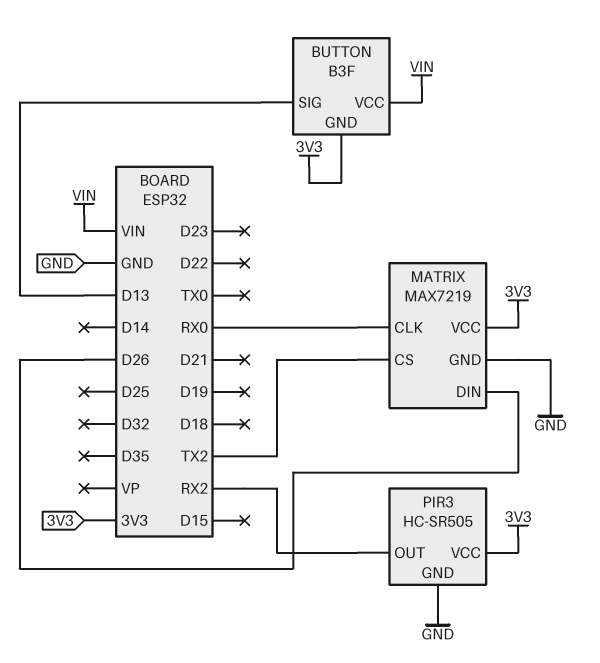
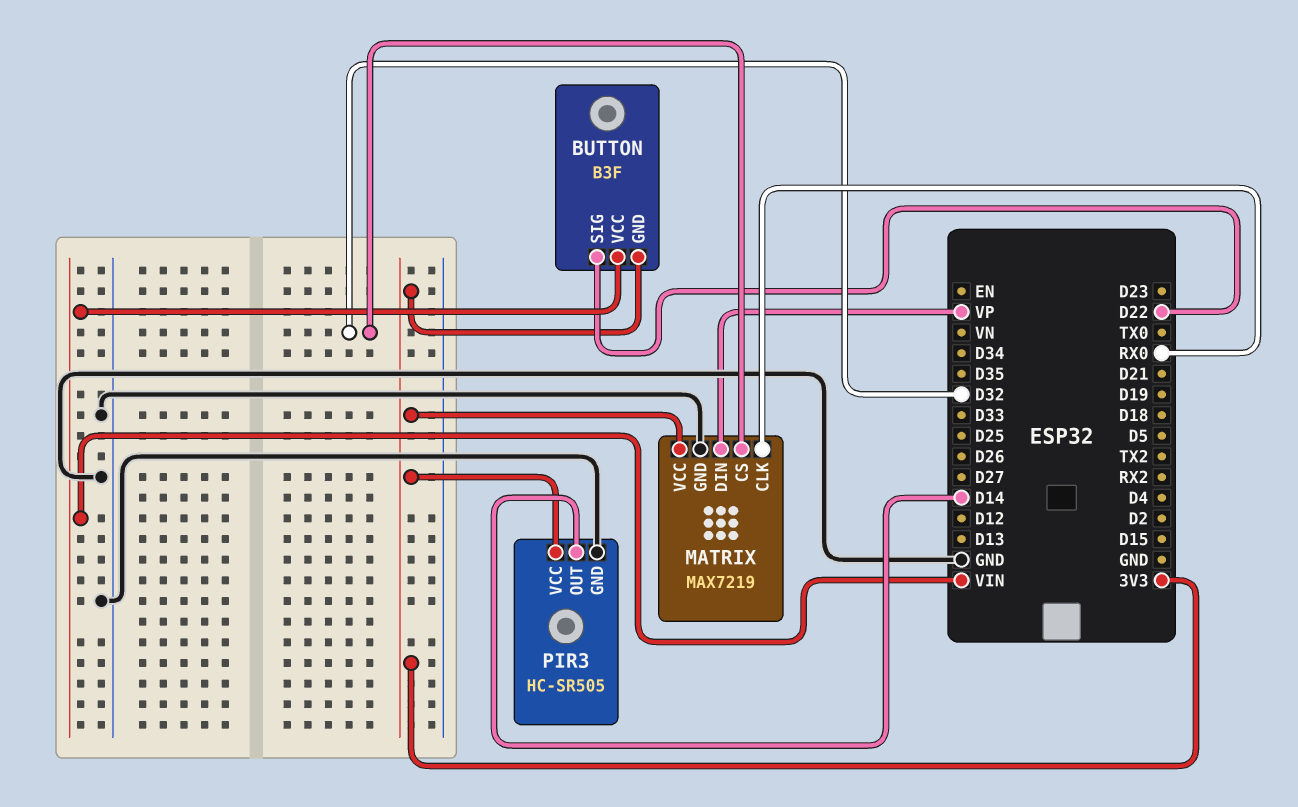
BUTTON pin SIG: D13 -> D22
MATRIX pin CS: TX2 -> D32
MATRIX pin DIN: D26 -> VP
PIR3 pin OUT: RX2 -> D14

